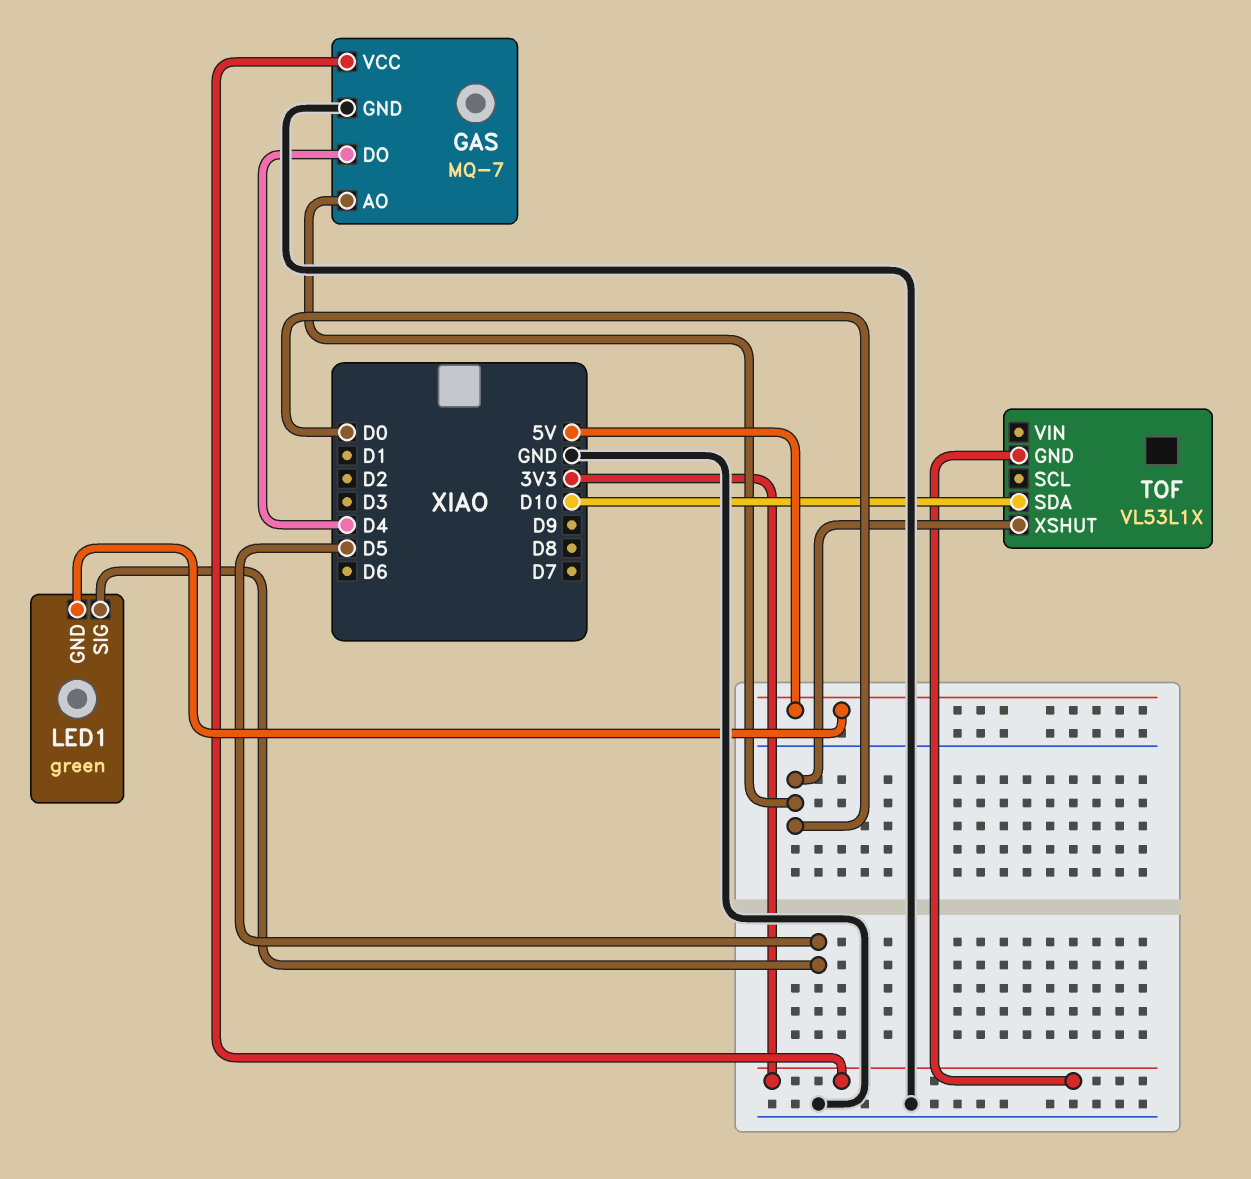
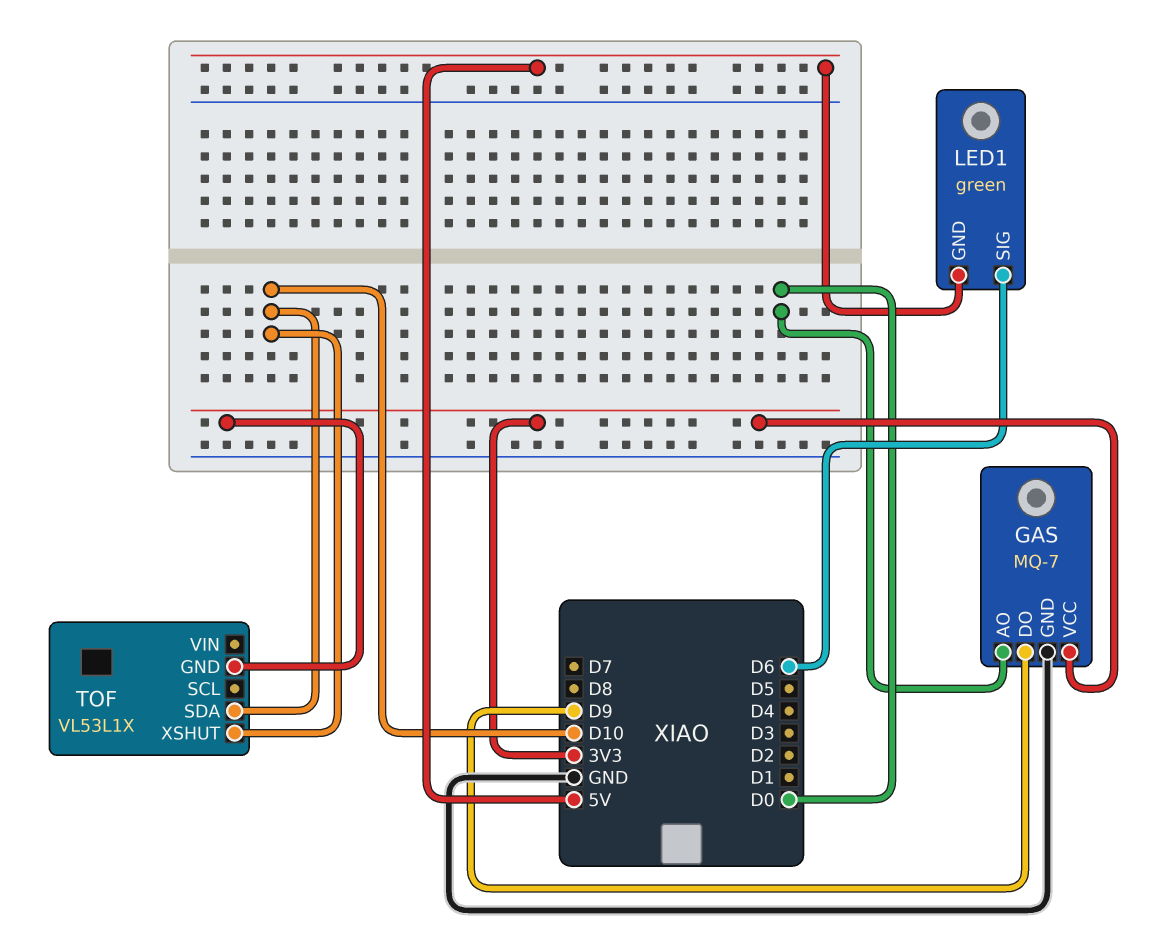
GAS pin DO: D4 -> D9
LED1 pin SIG: D5 -> D6
TOF pin XSHUT: D0 -> D10

